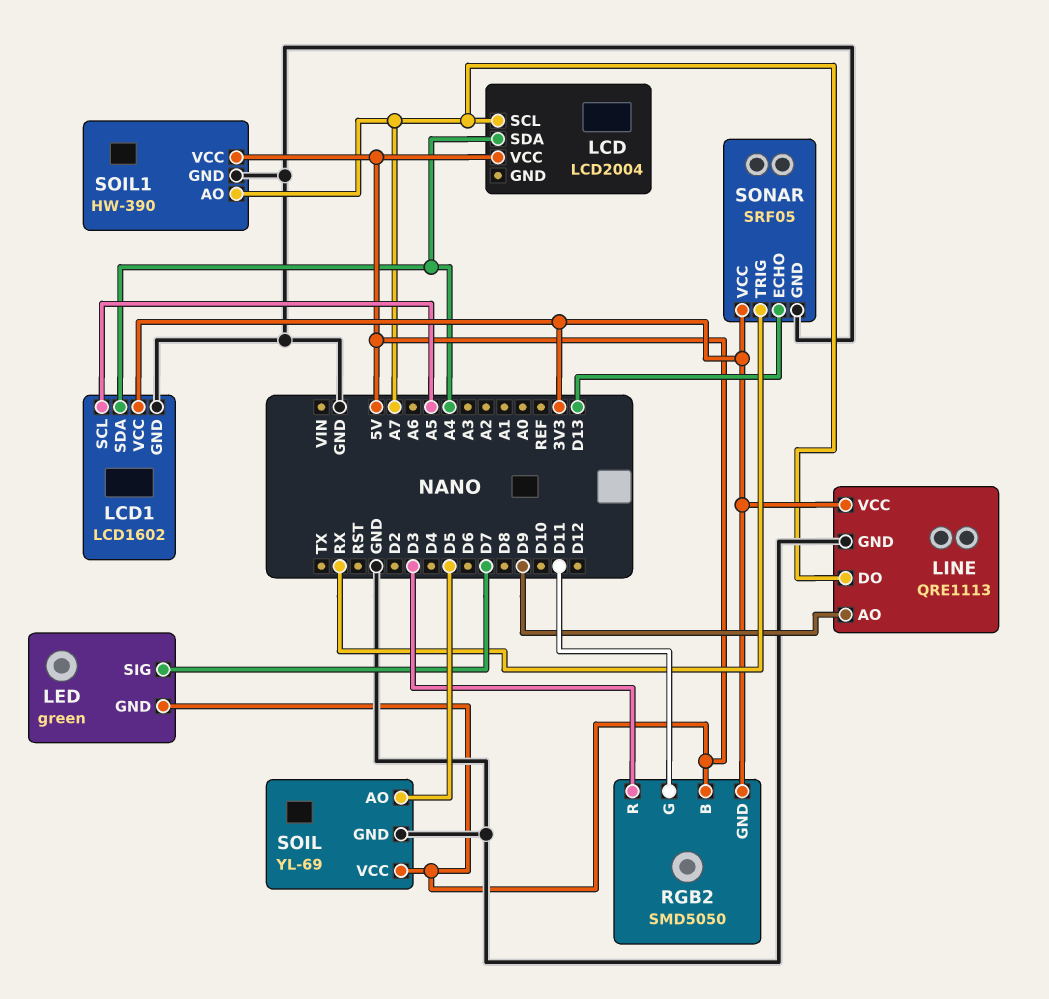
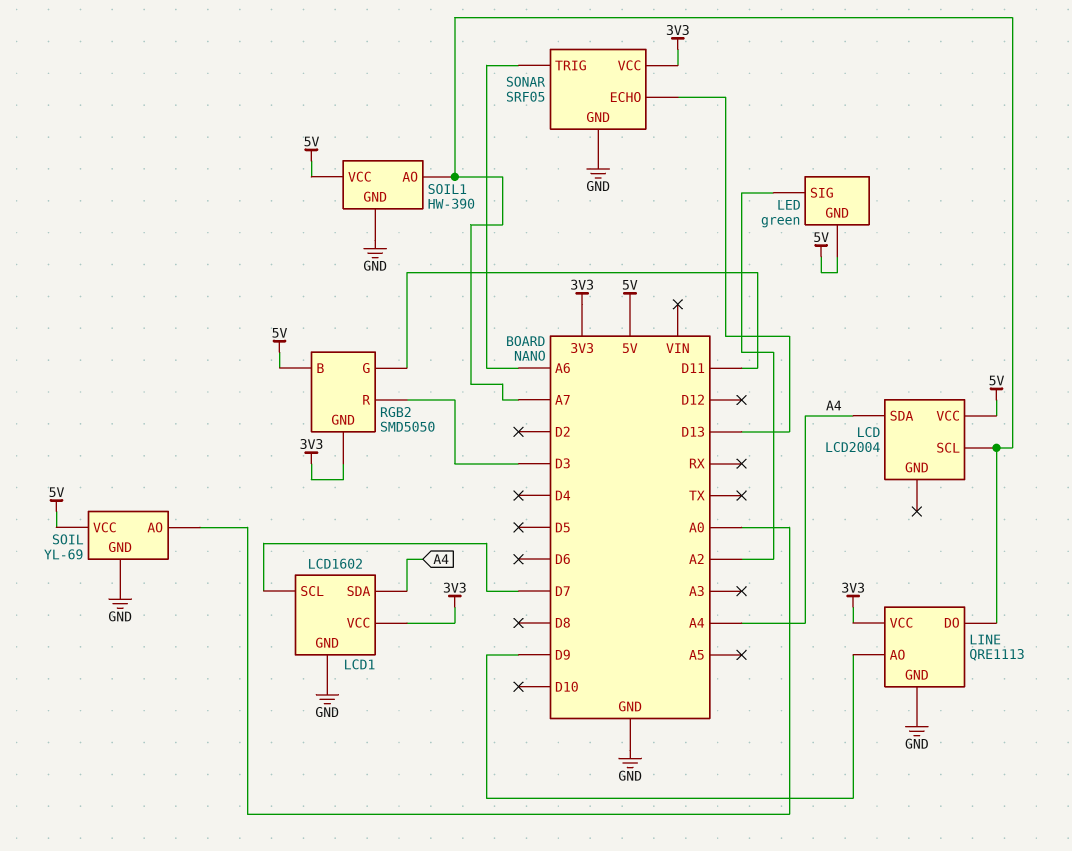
LCD1 pin SCL: A5 -> D7
LED pin SIG: D7 -> A2
SOIL pin AO: D5 -> A0
SONAR pin TRIG: RX -> A6

